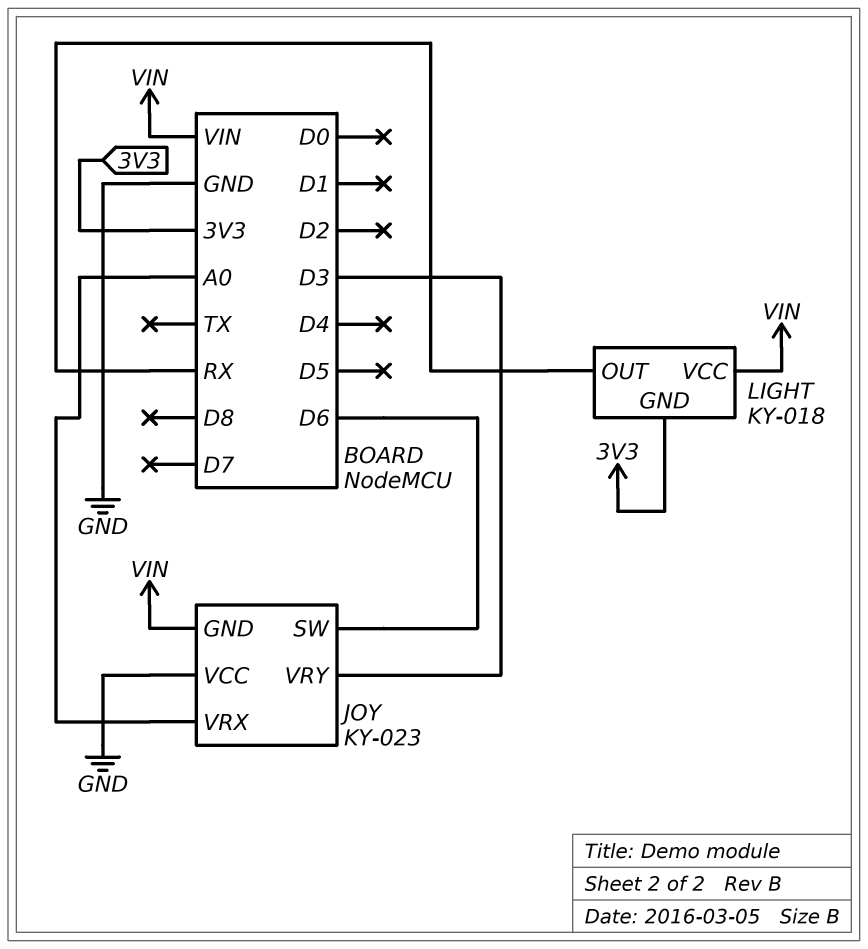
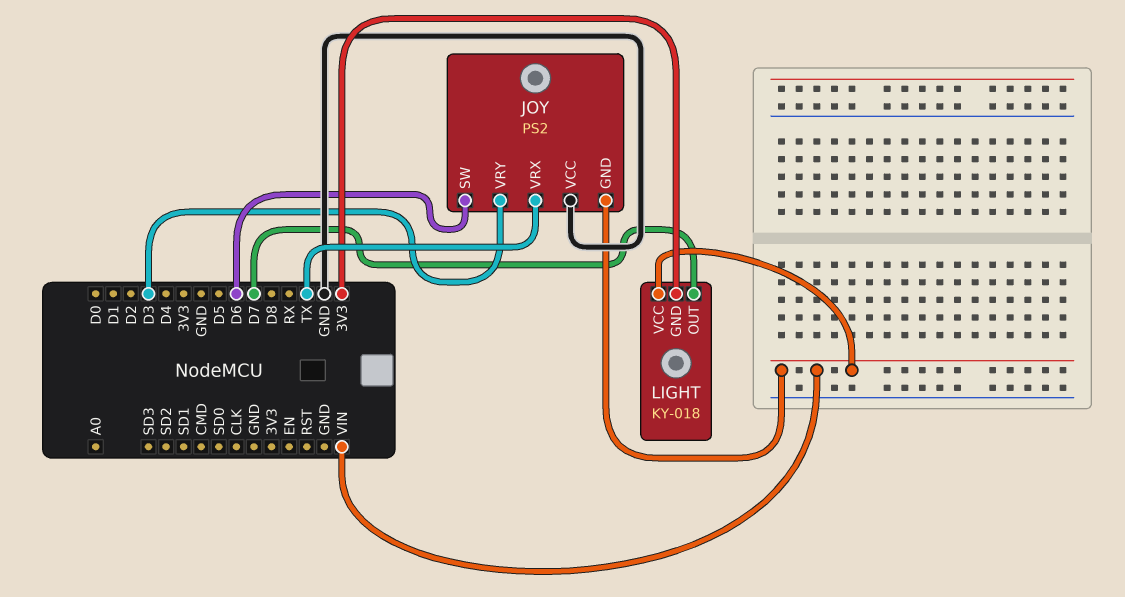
JOY: KY-023 -> PS2
JOY pin VRX: A0 -> TX
LIGHT pin OUT: RX -> D7

